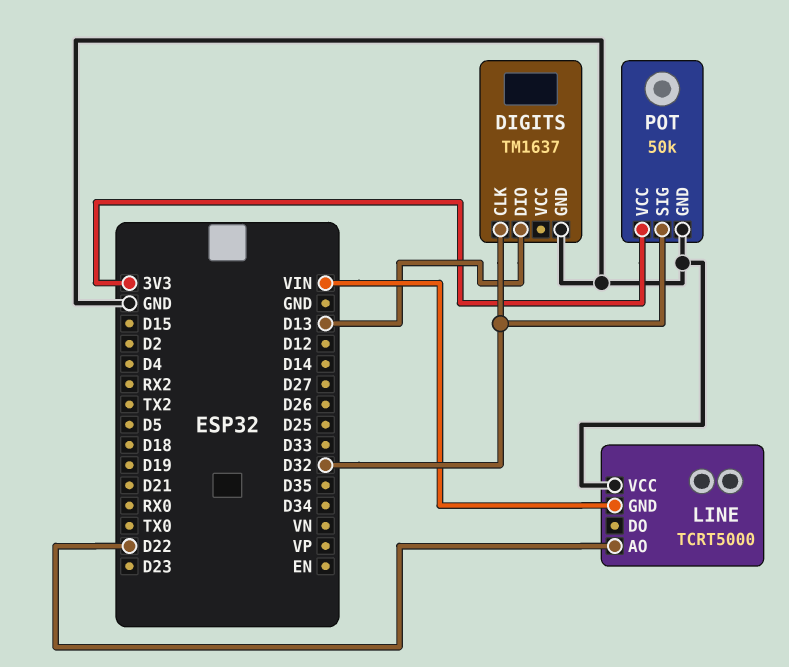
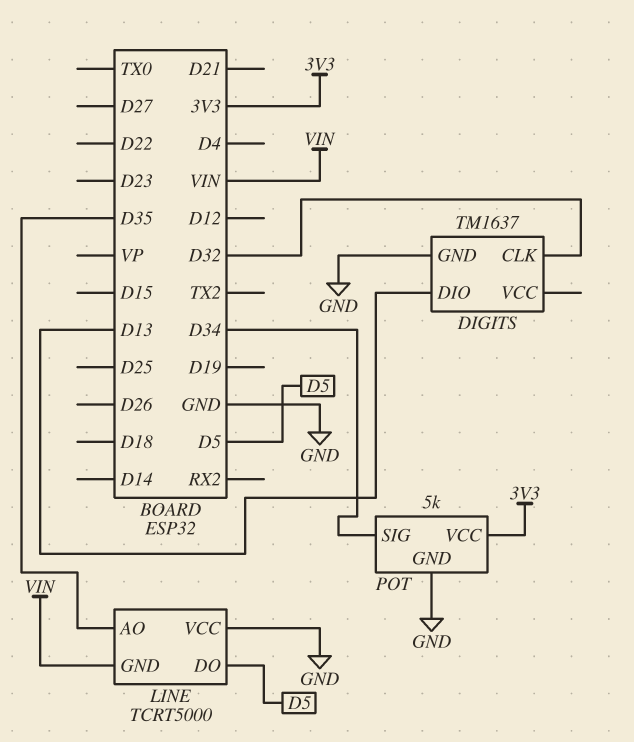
LINE pin AO: D22 -> D35
LINE pin DO: none -> D5
POT: 50k -> 5k
POT pin SIG: D32 -> D34

